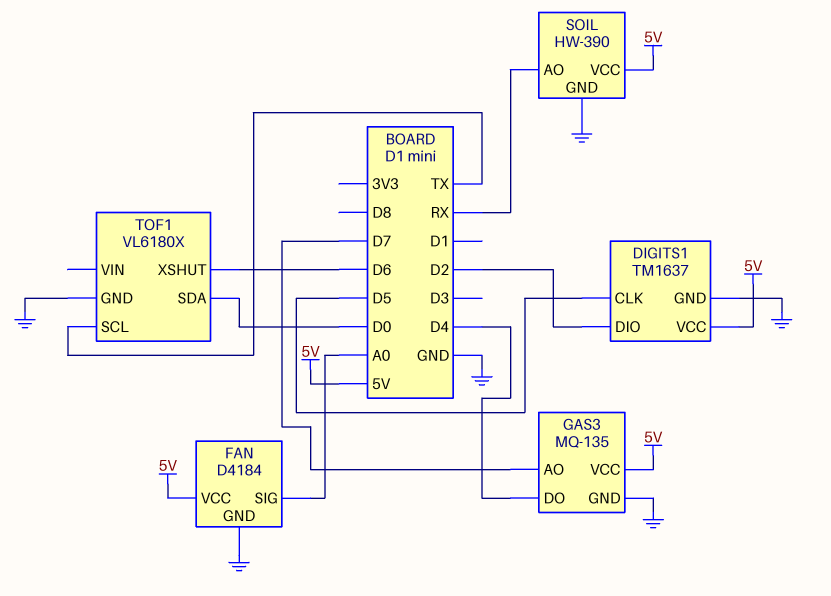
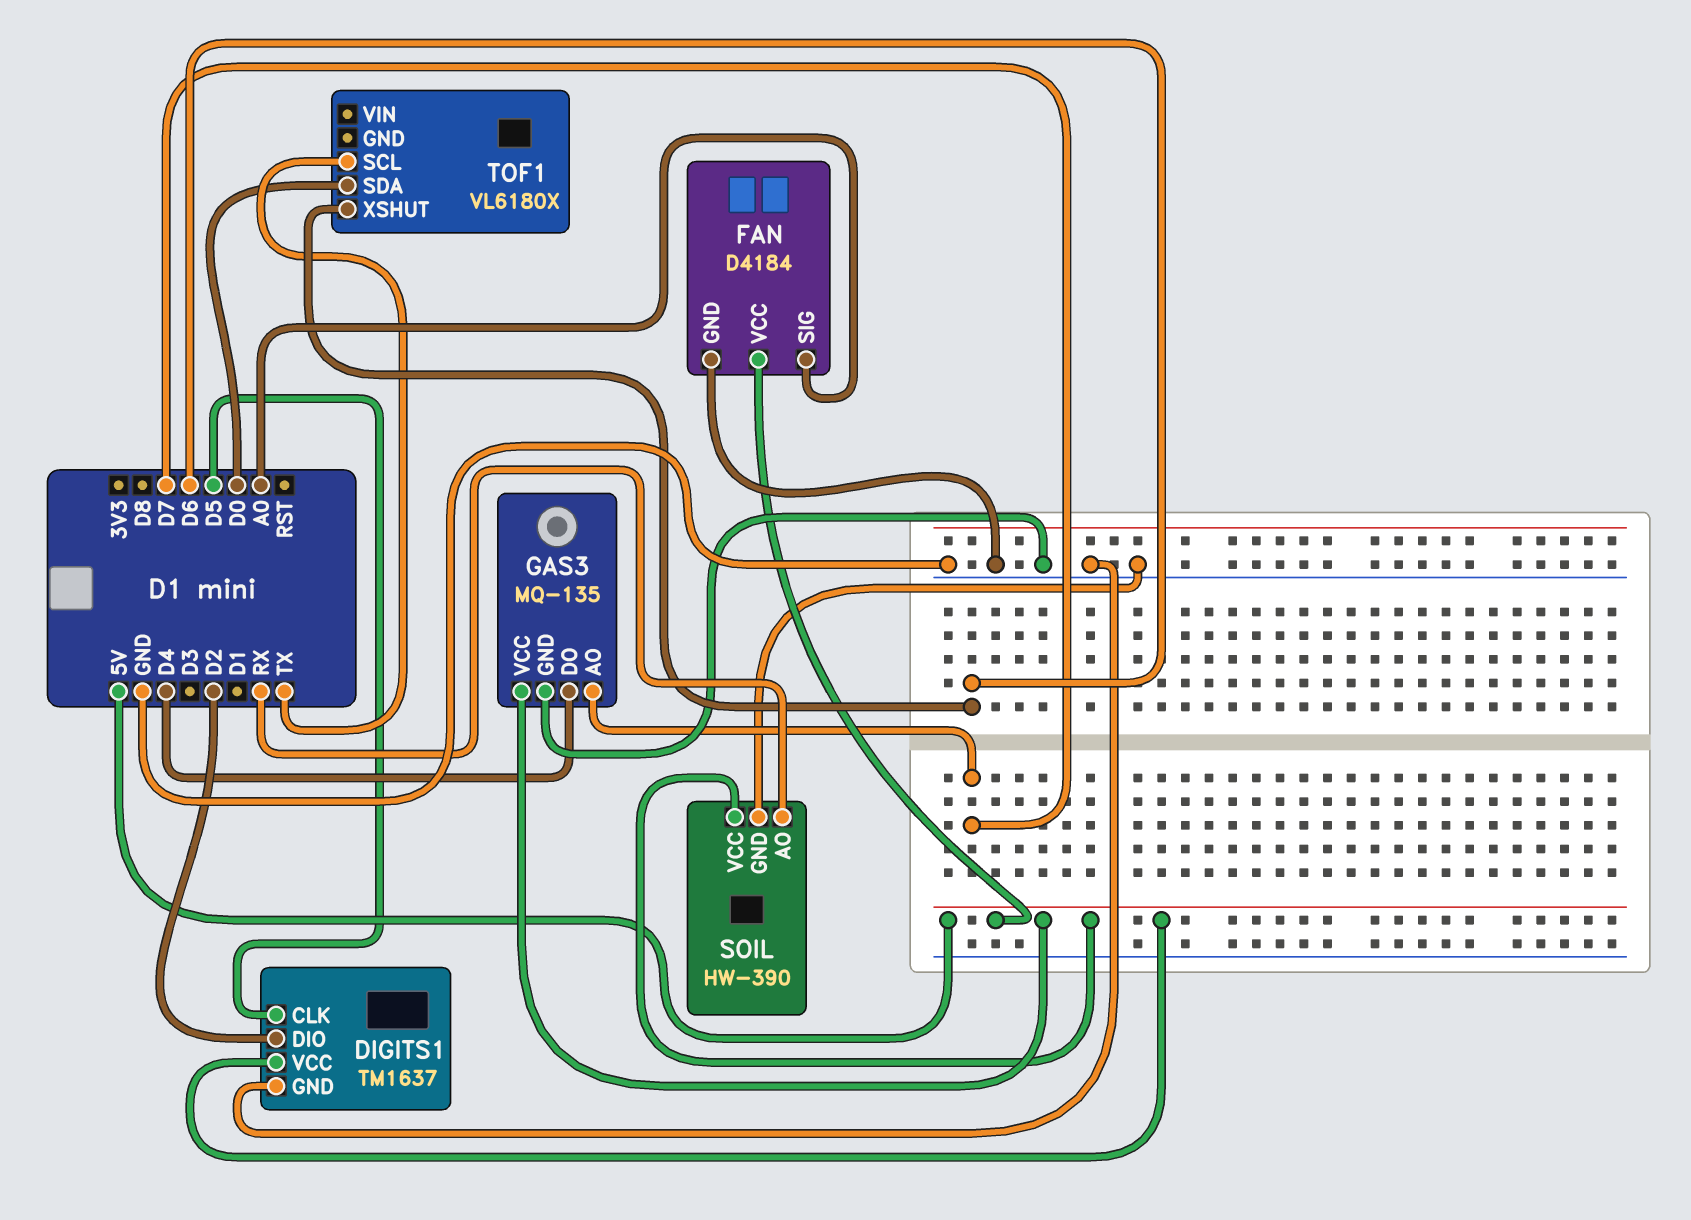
TOF1 pin GND: GND -> none

